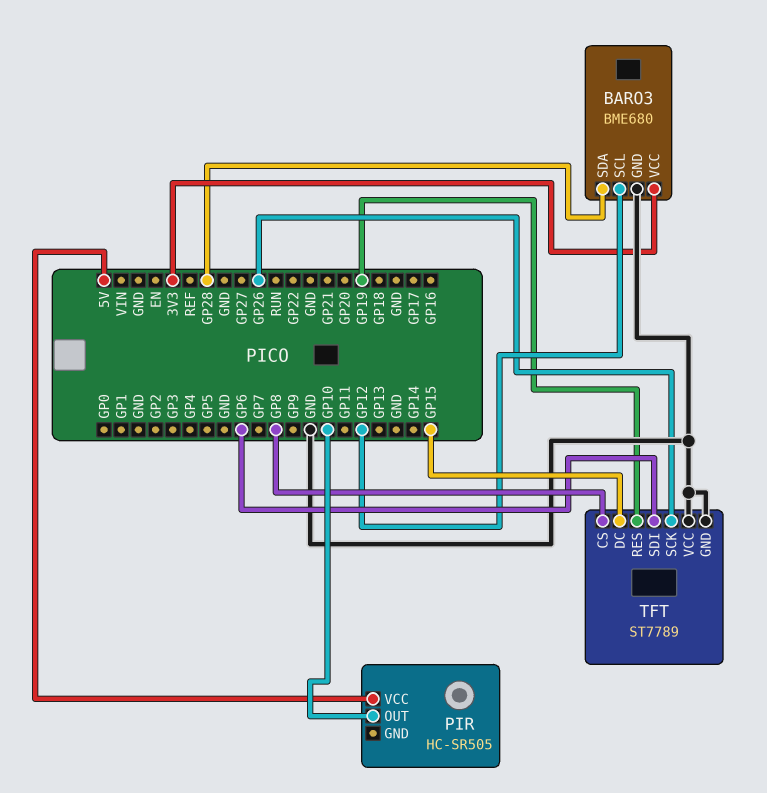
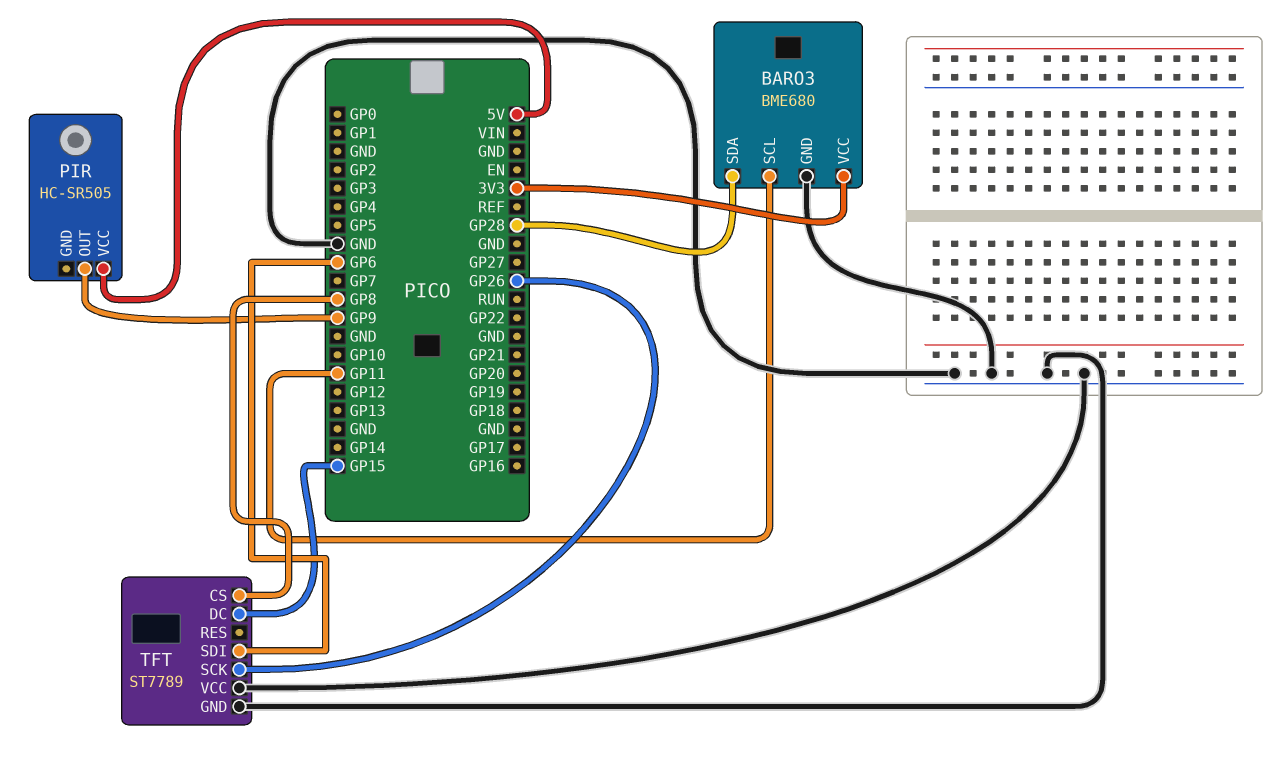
BARO3 pin SCL: GP12 -> GP11
PIR pin OUT: GP10 -> GP9
TFT pin RES: GP19 -> none

